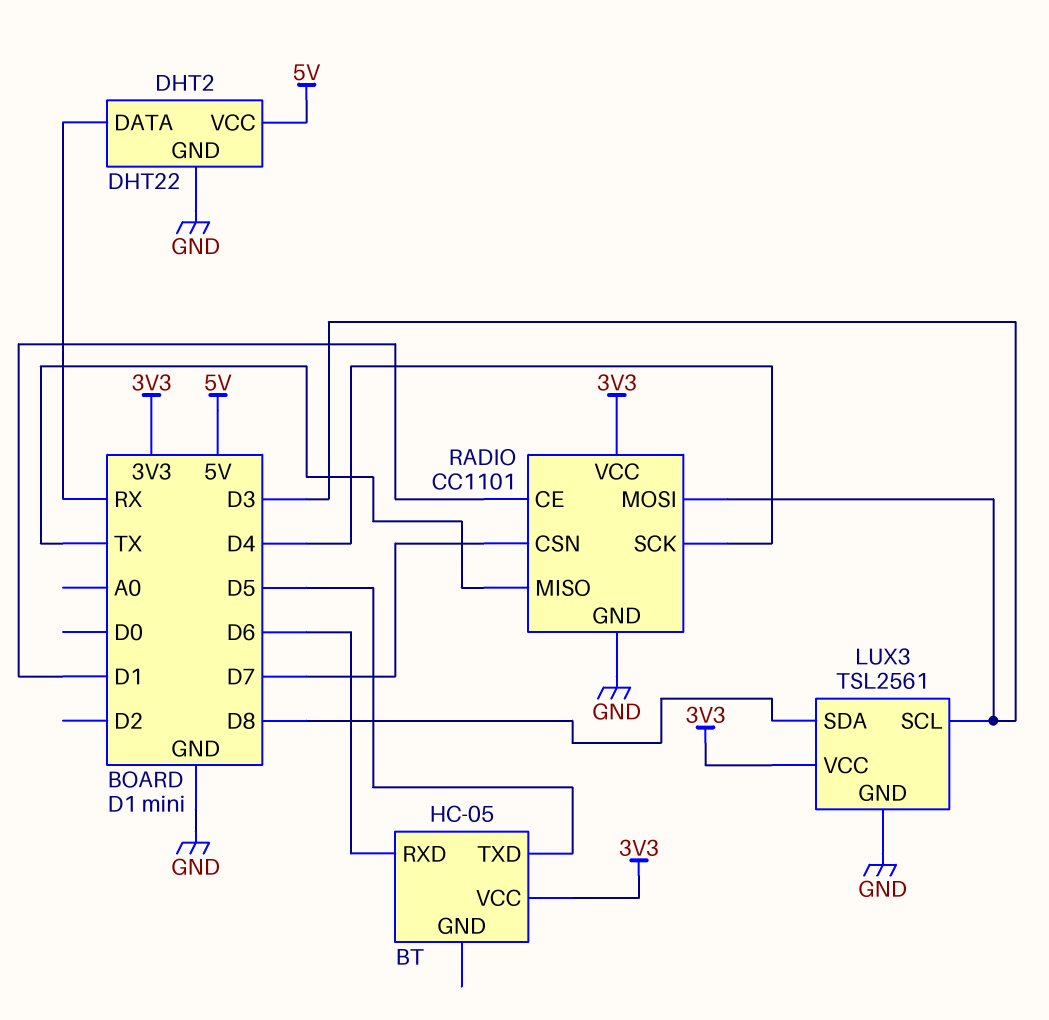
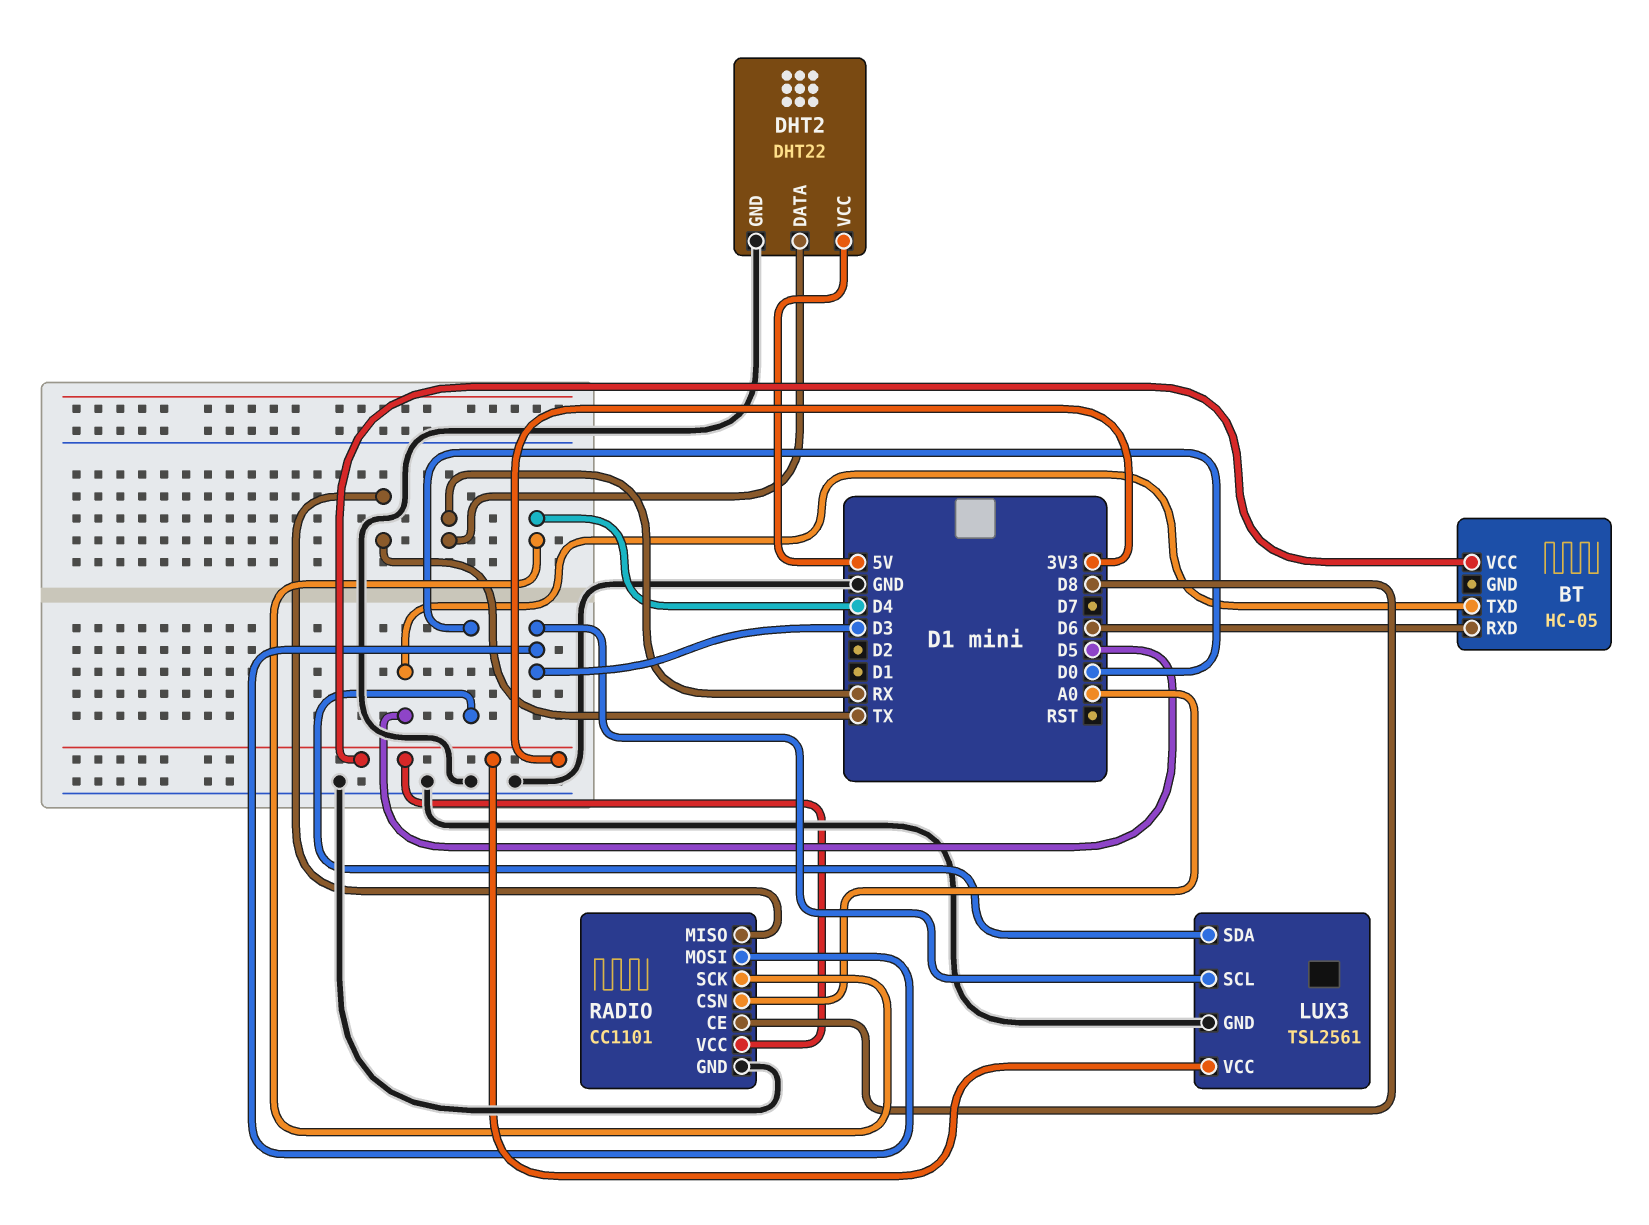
LUX3 pin SDA: D8 -> D0
RADIO pin CE: D1 -> D8
RADIO pin CSN: D7 -> A0

